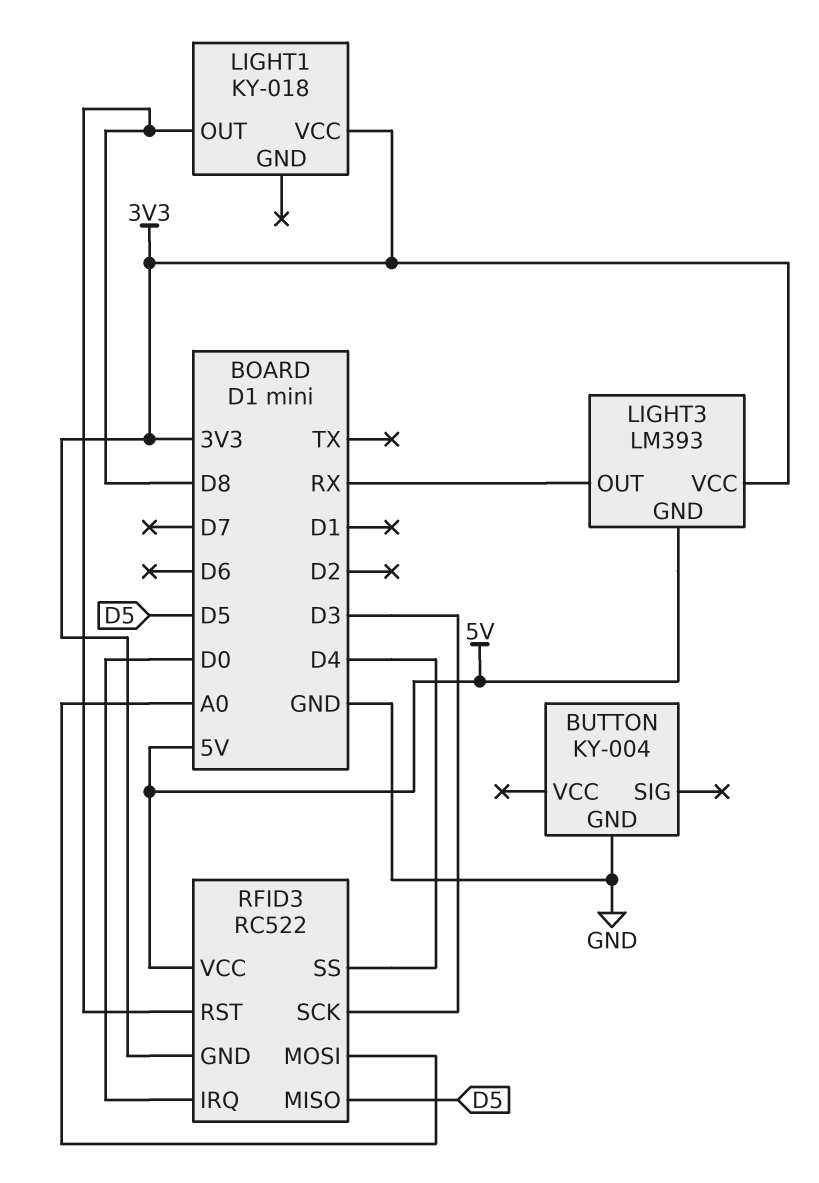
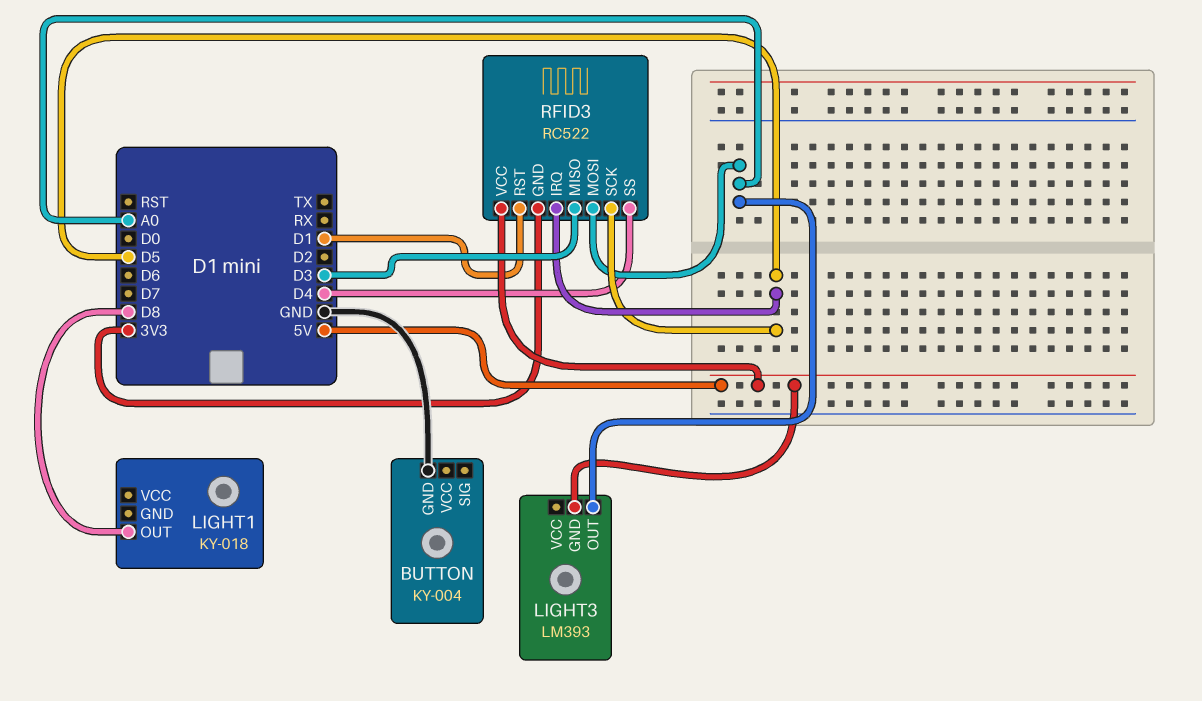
LIGHT1 pin VCC: 3V3 -> none
LIGHT3 pin OUT: RX -> A0
LIGHT3 pin VCC: 3V3 -> none
RFID3 pin IRQ: D0 -> D5
RFID3 pin MISO: D5 -> D3
RFID3 pin RST: D8 -> D1
RFID3 pin SCK: D3 -> D5

